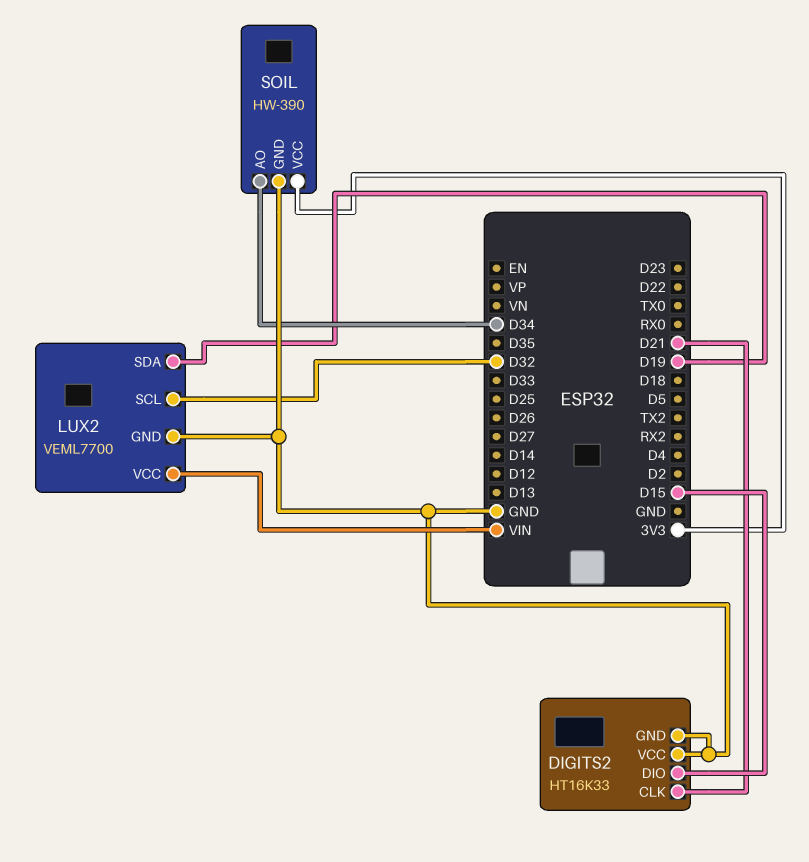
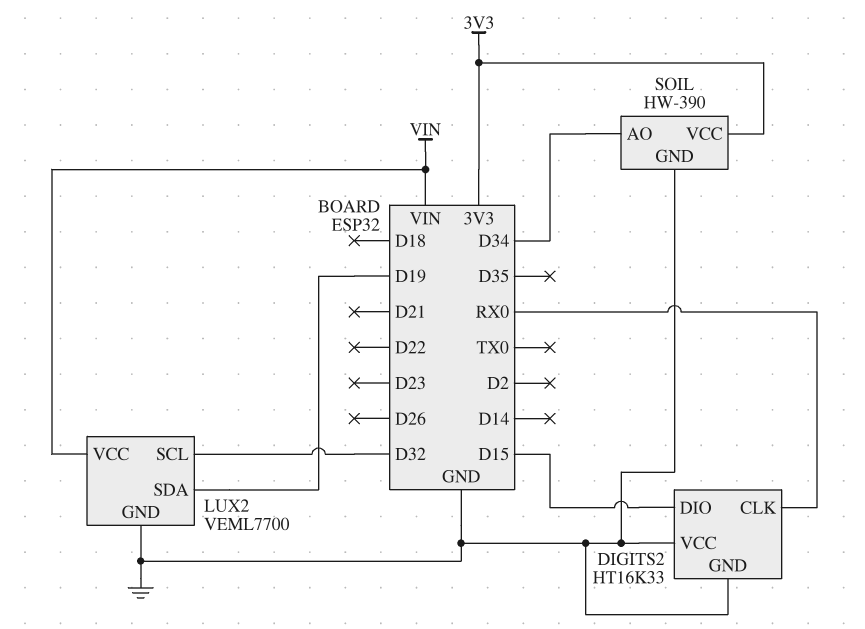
DIGITS2 pin CLK: D21 -> RX0

